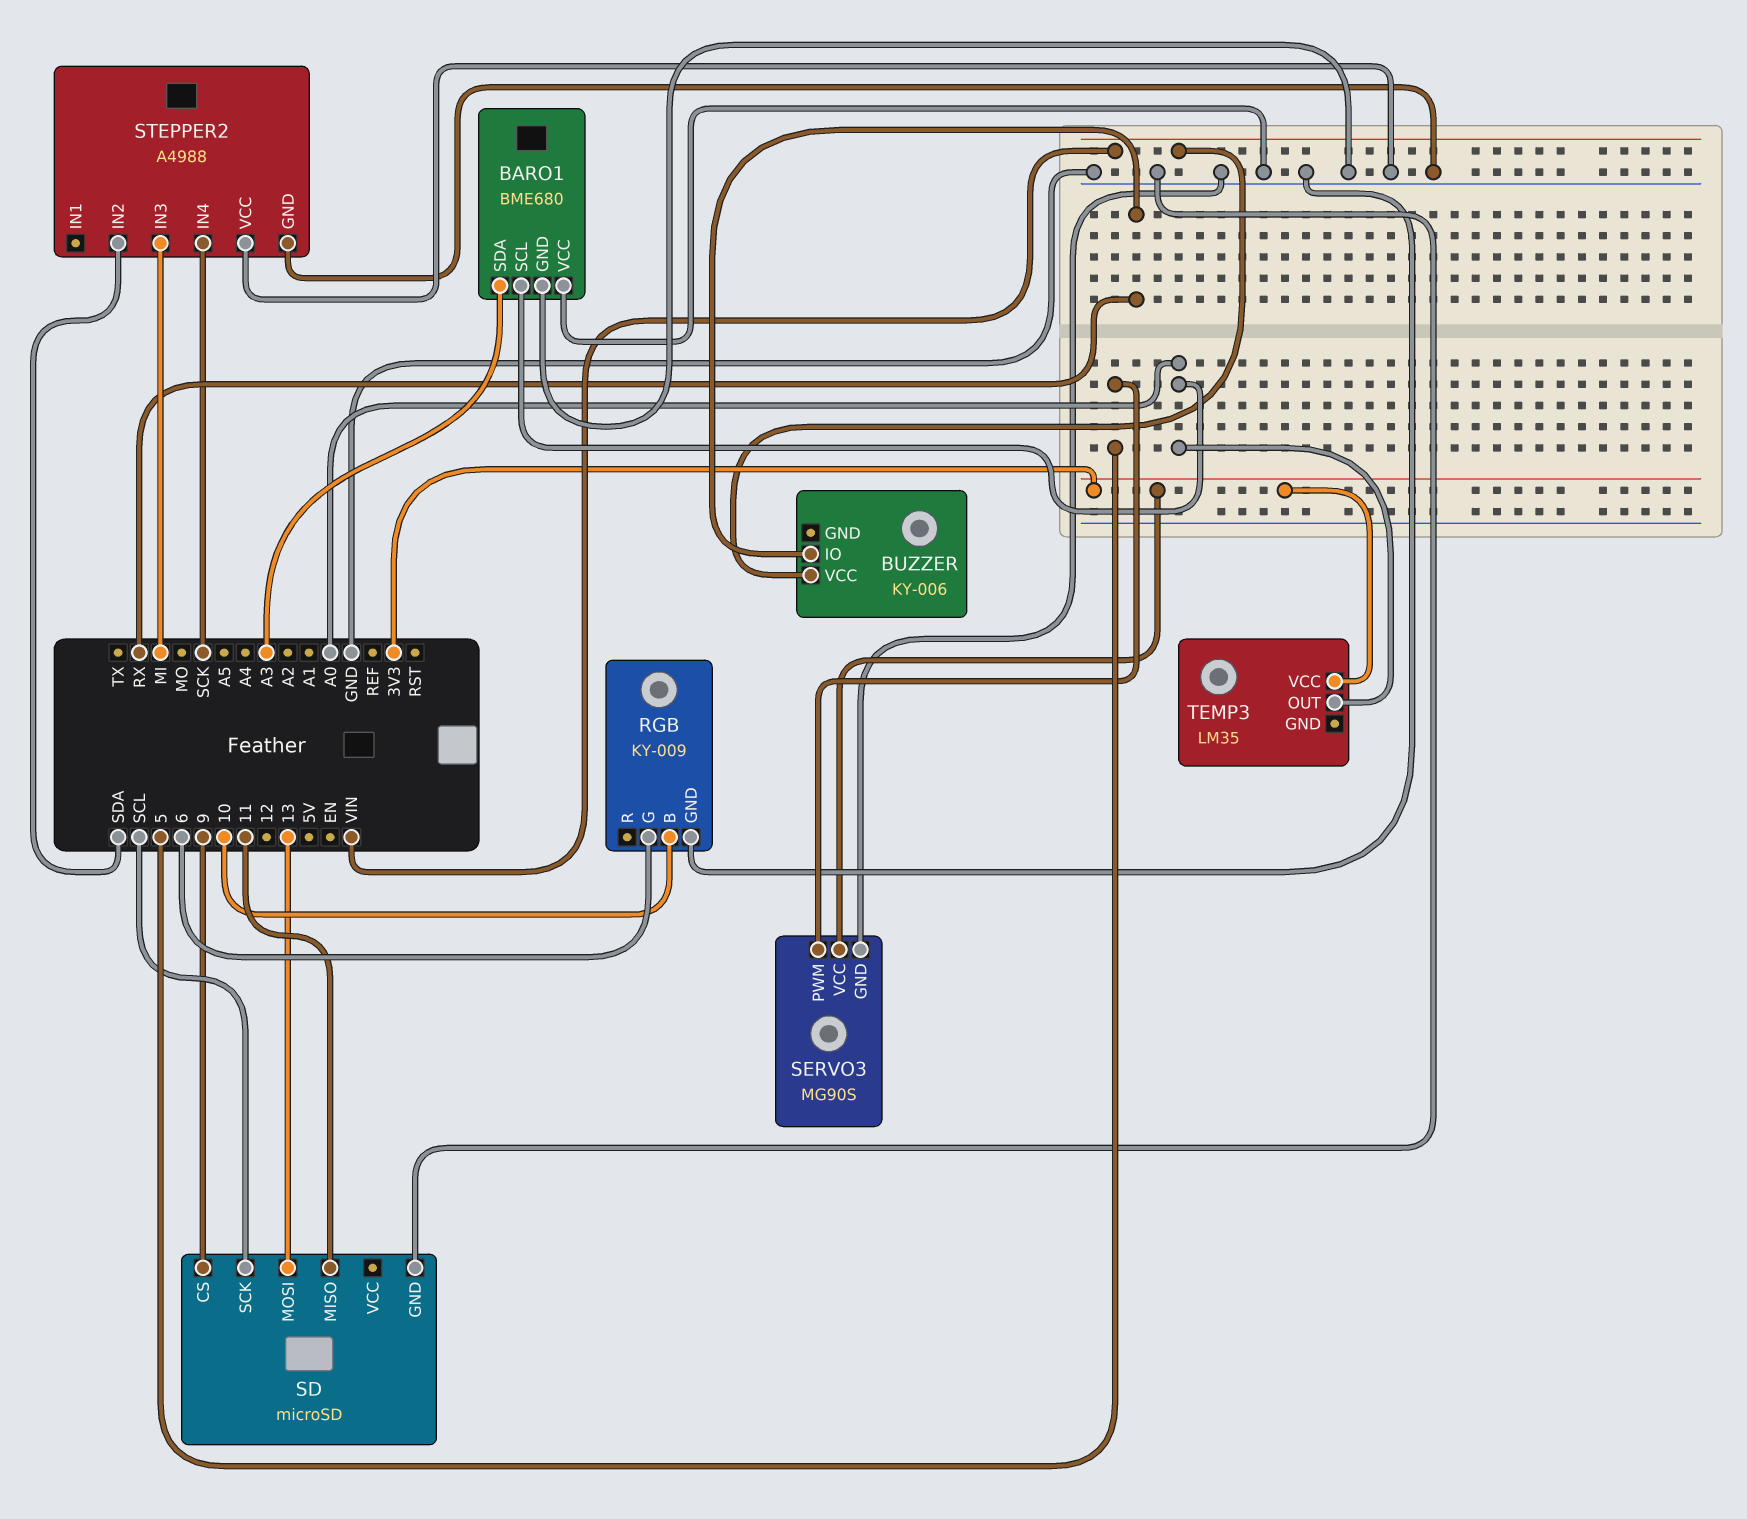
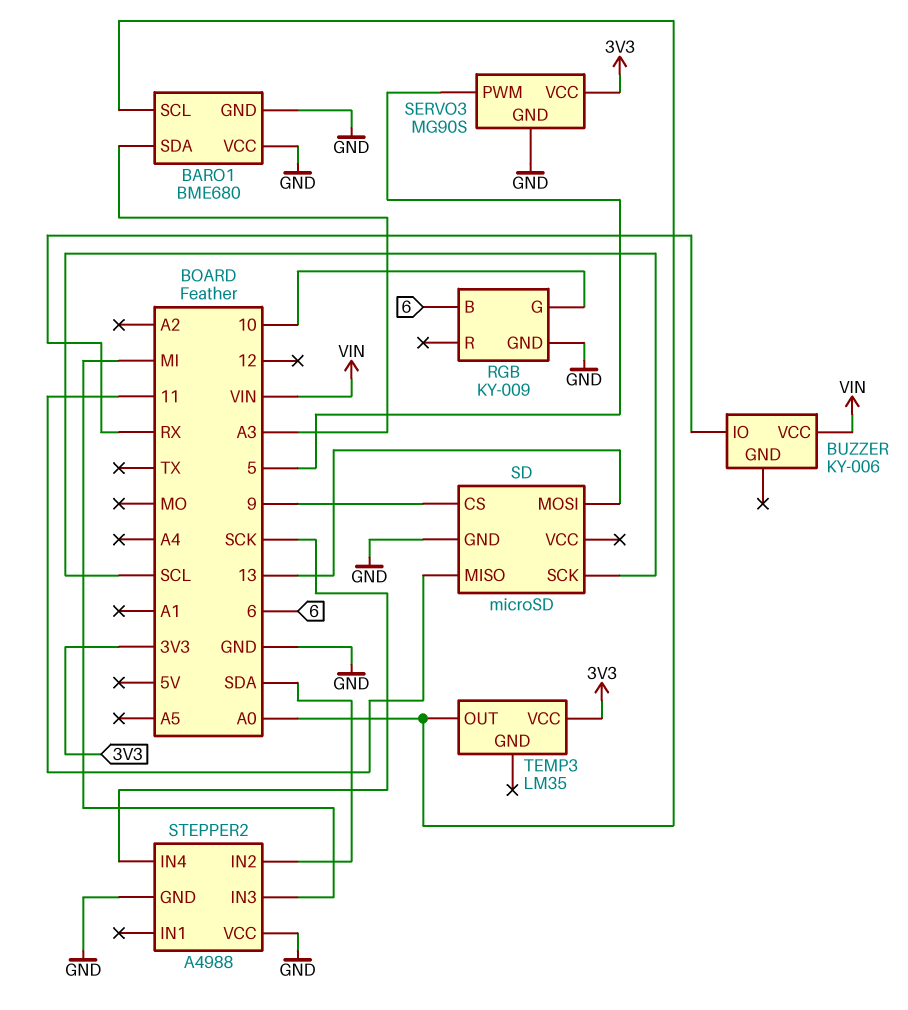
RGB pin B: 10 -> 6
RGB pin G: 6 -> 10

